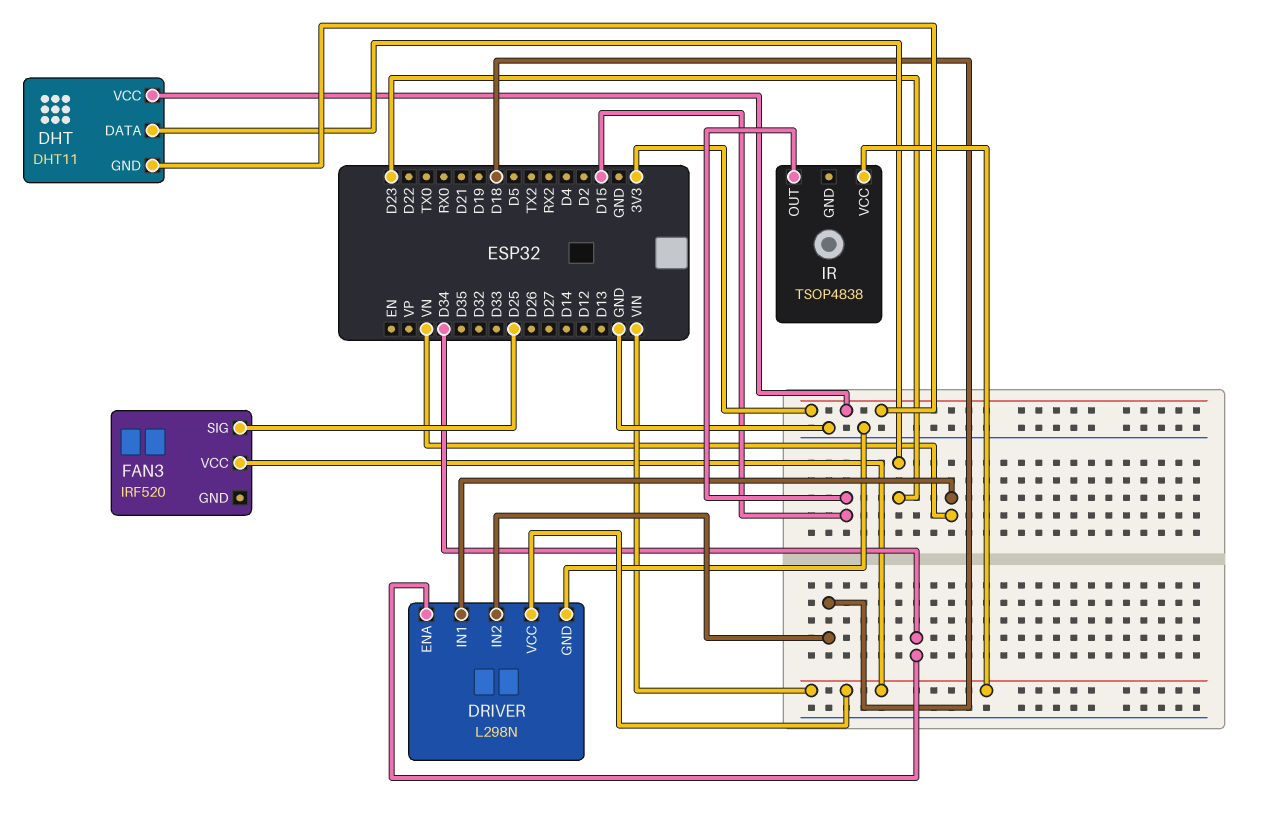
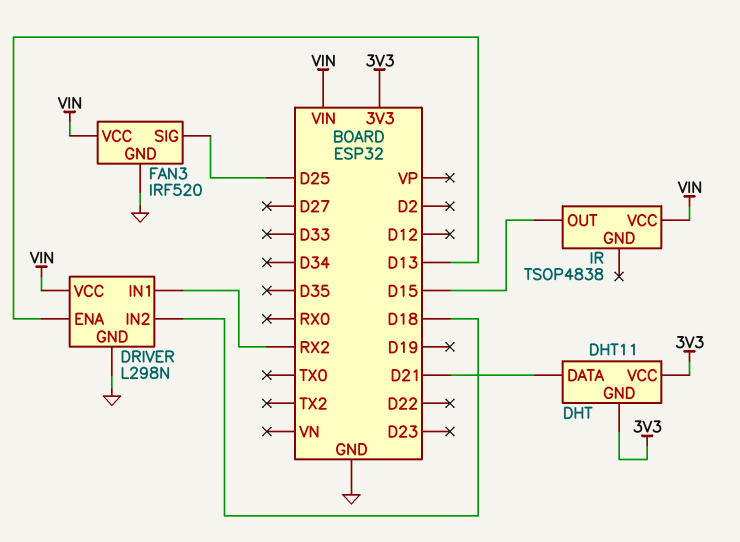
DHT pin DATA: D23 -> D21
DRIVER pin ENA: D34 -> D13
DRIVER pin IN1: VN -> RX2
FAN3 pin GND: none -> GND

